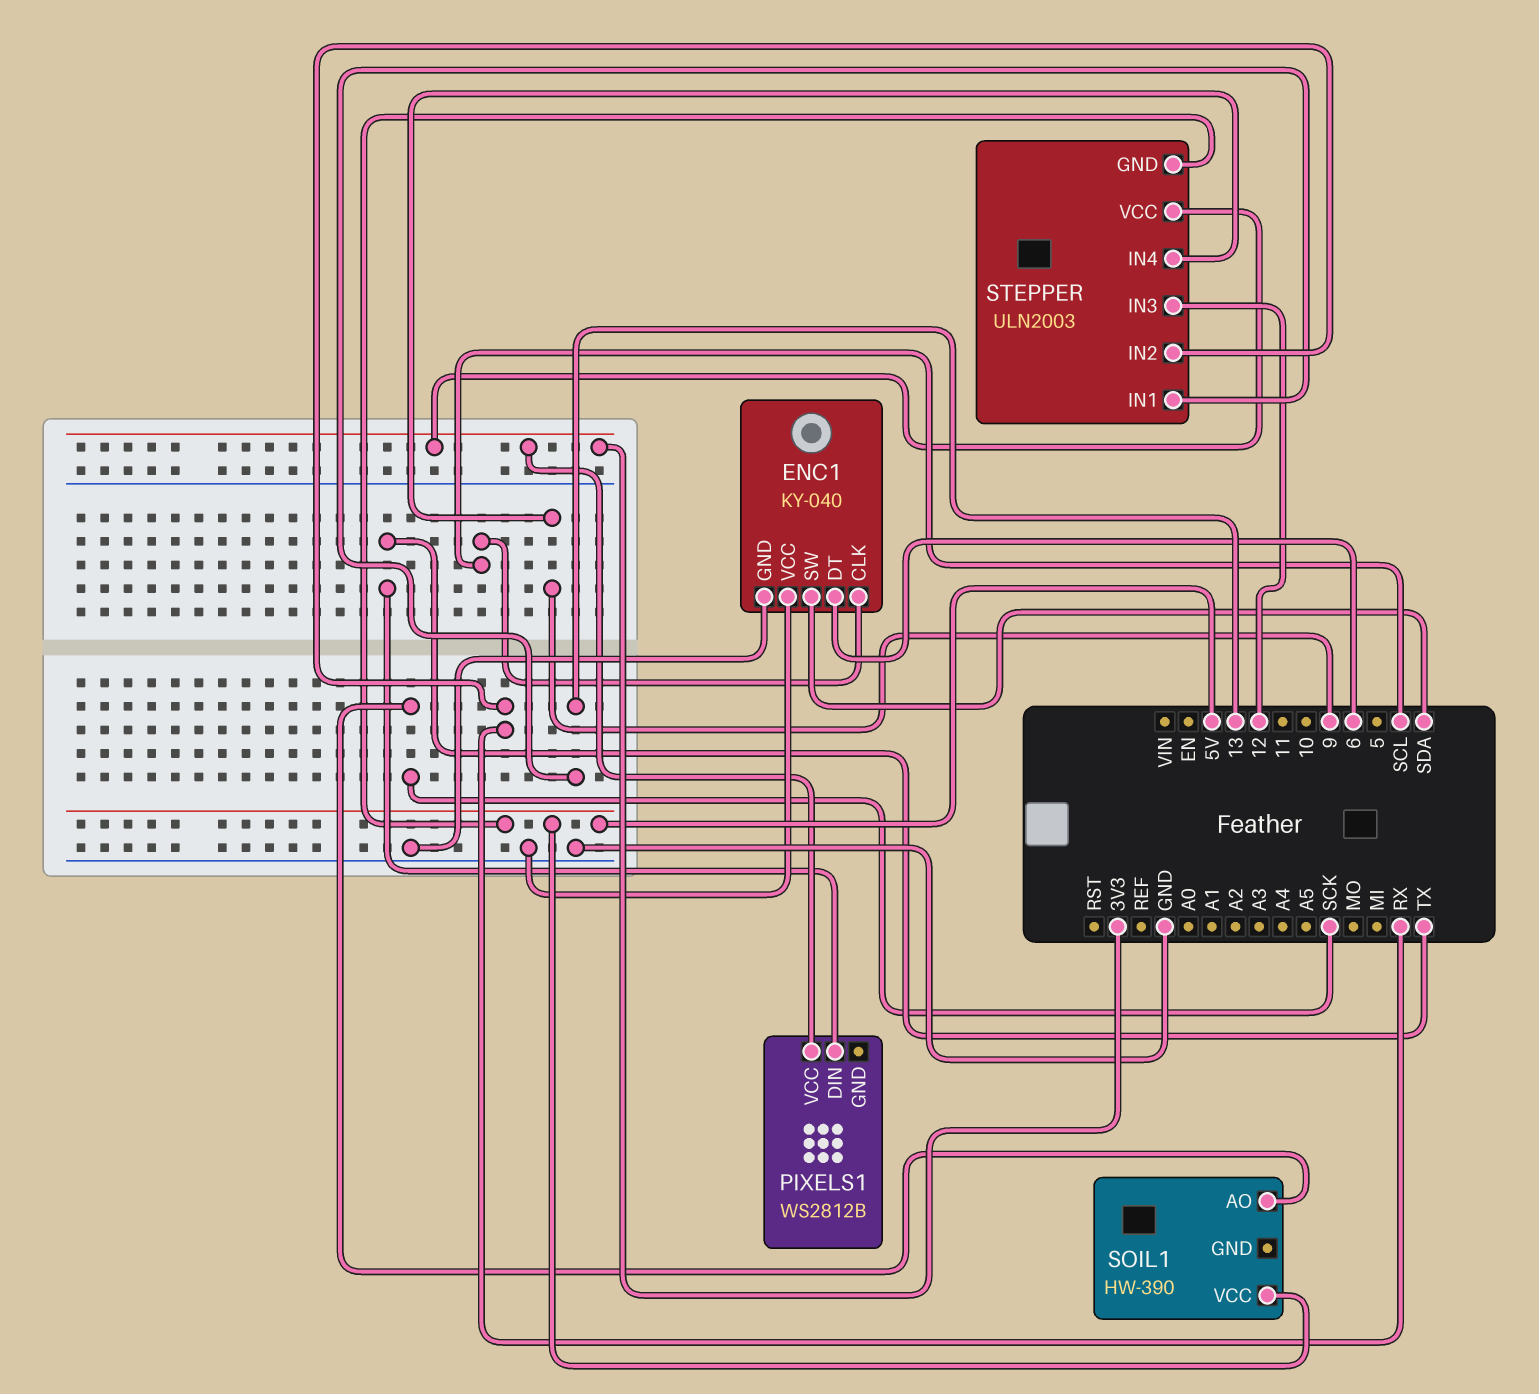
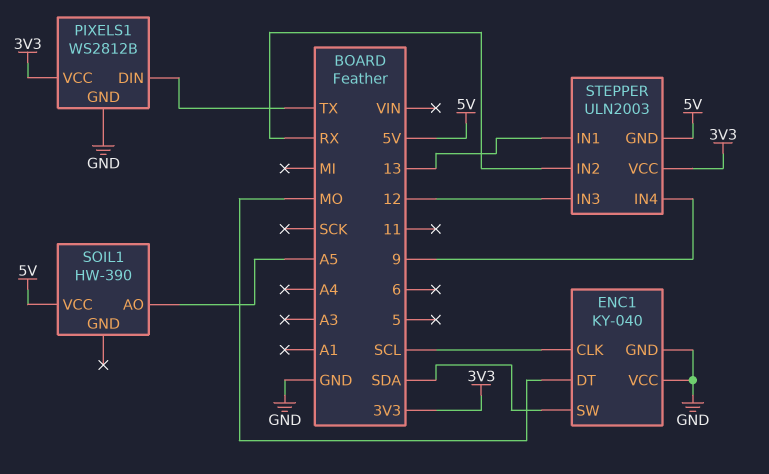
ENC1 pin DT: 6 -> MO
PIXELS1 pin GND: none -> GND
SOIL1 pin AO: SCK -> A5

